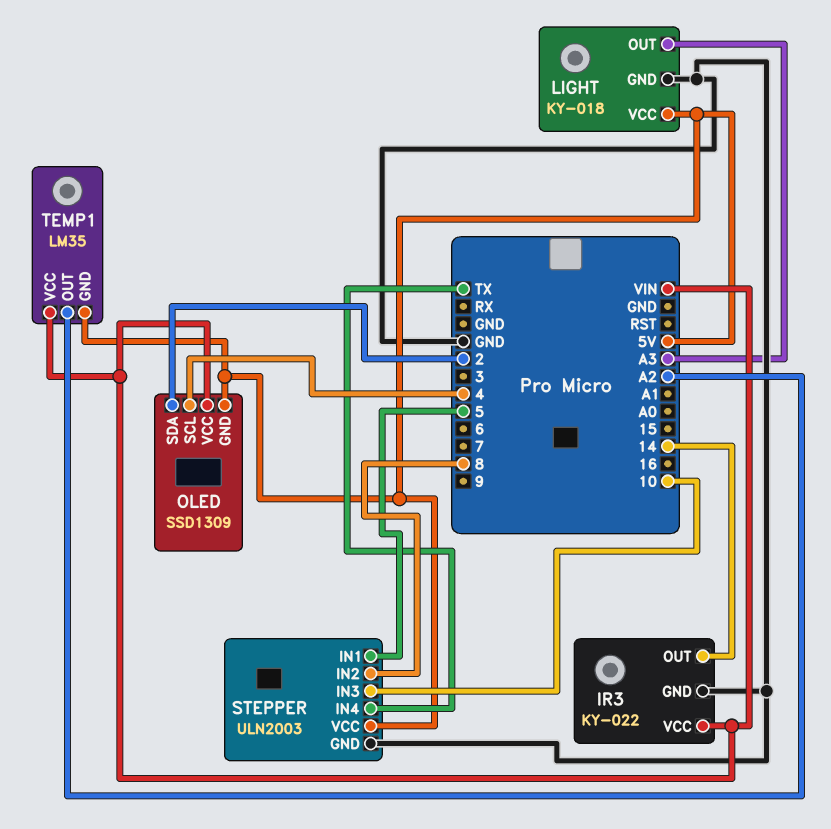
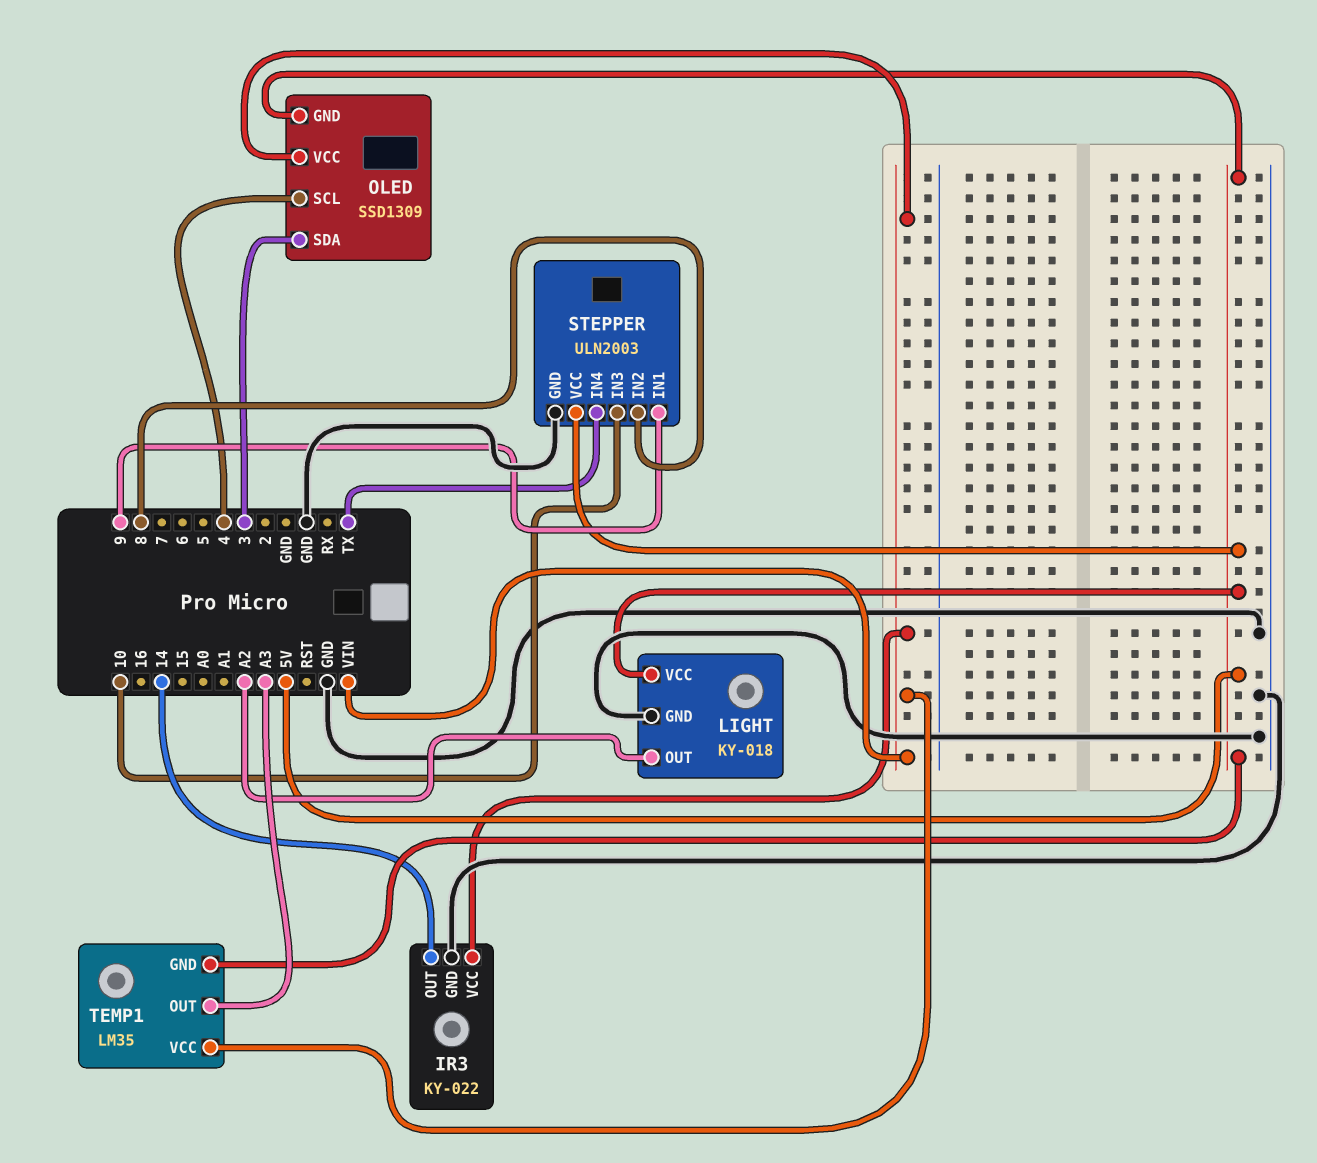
LIGHT pin OUT: A3 -> A2
OLED pin SDA: 2 -> 3
STEPPER pin IN1: 5 -> 9
TEMP1 pin OUT: A2 -> A3

